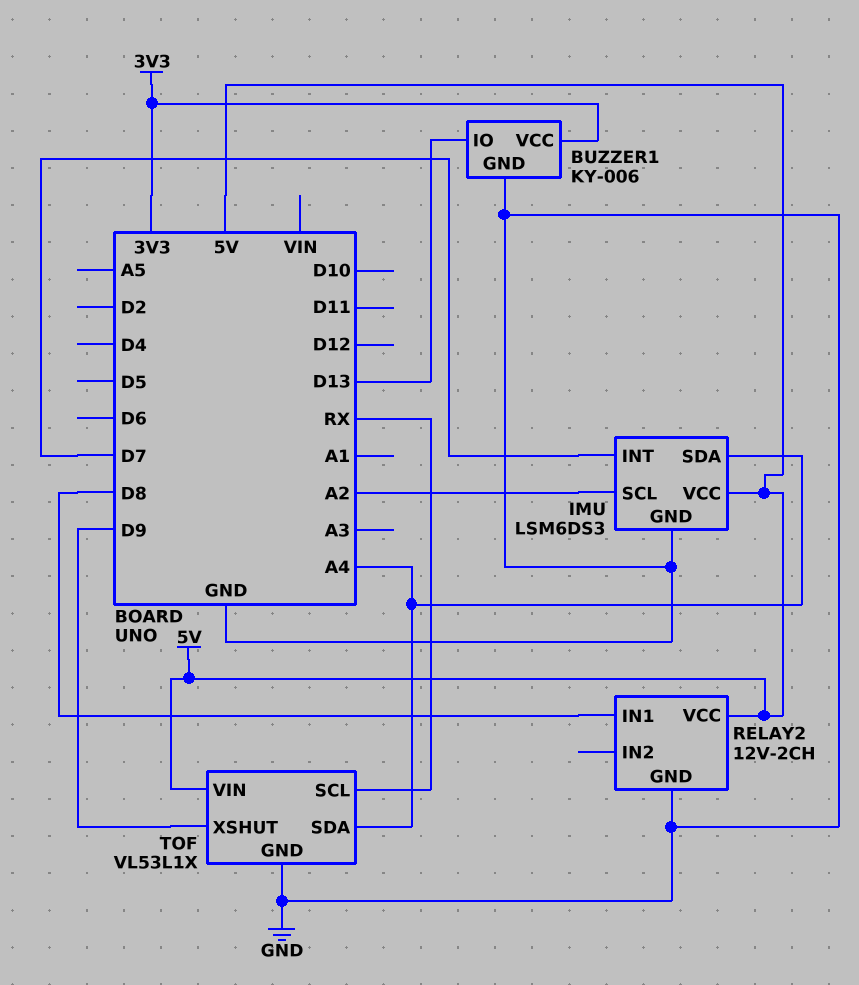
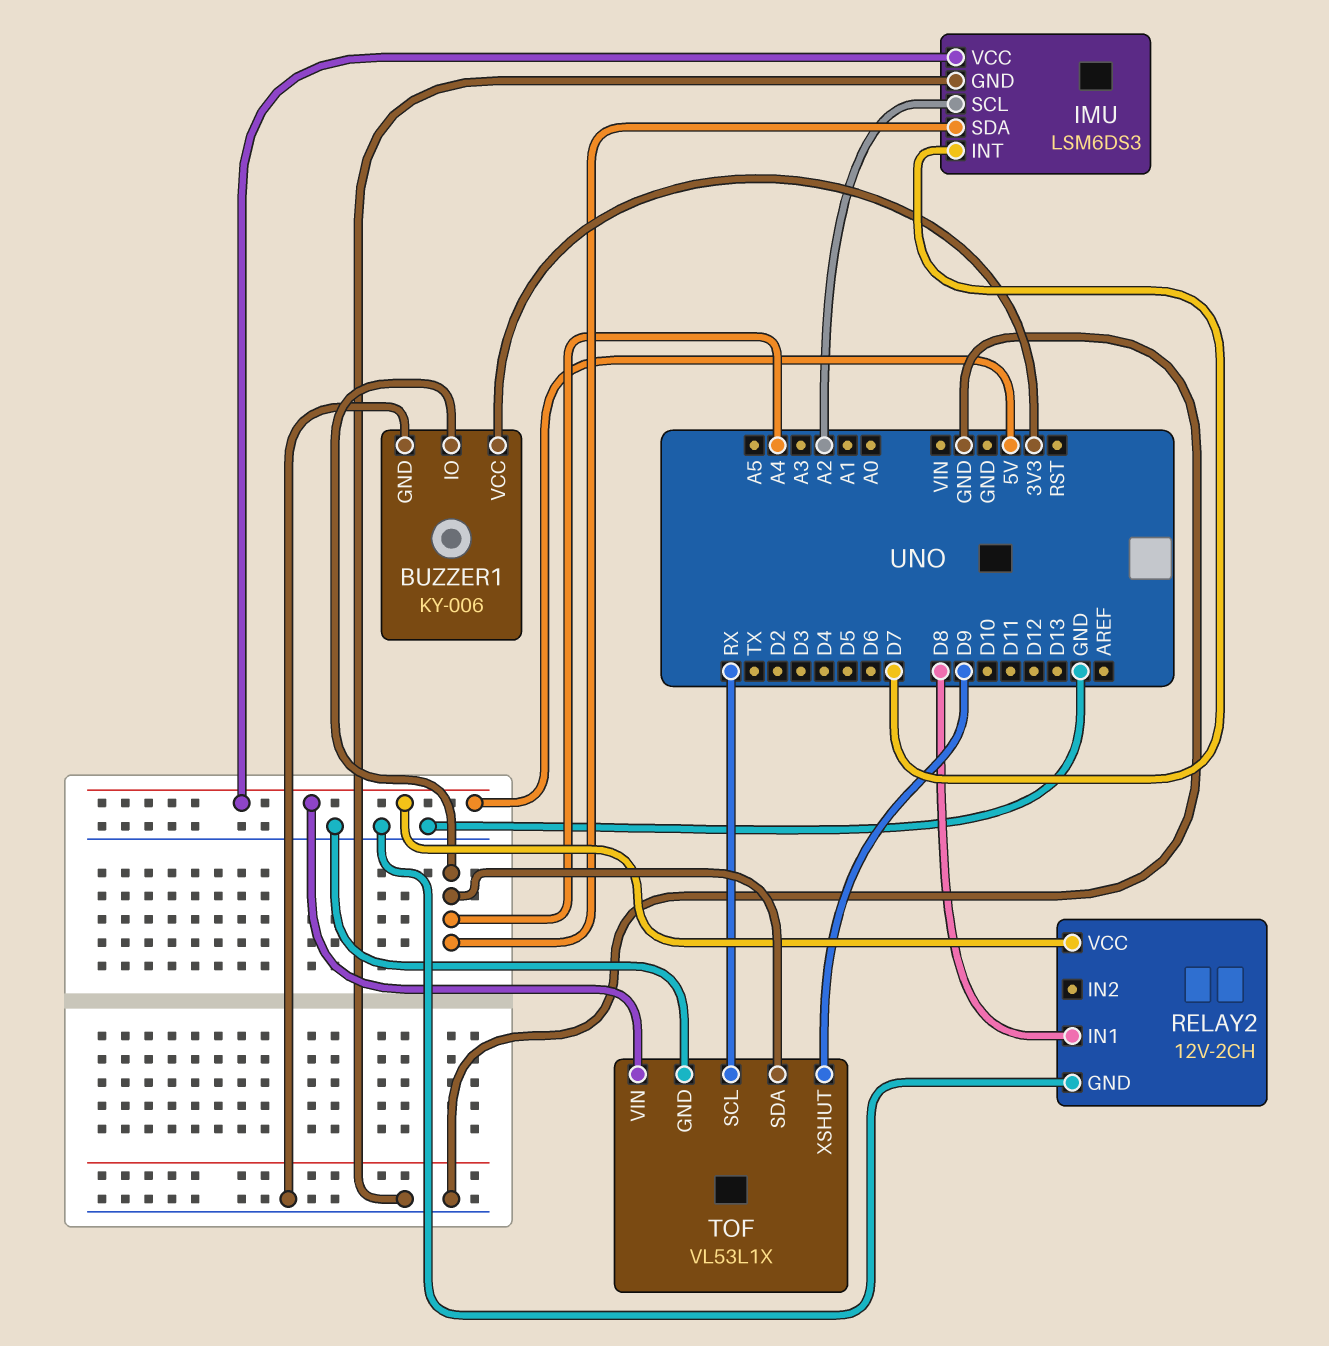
BUZZER1 pin IO: D13 -> A4

